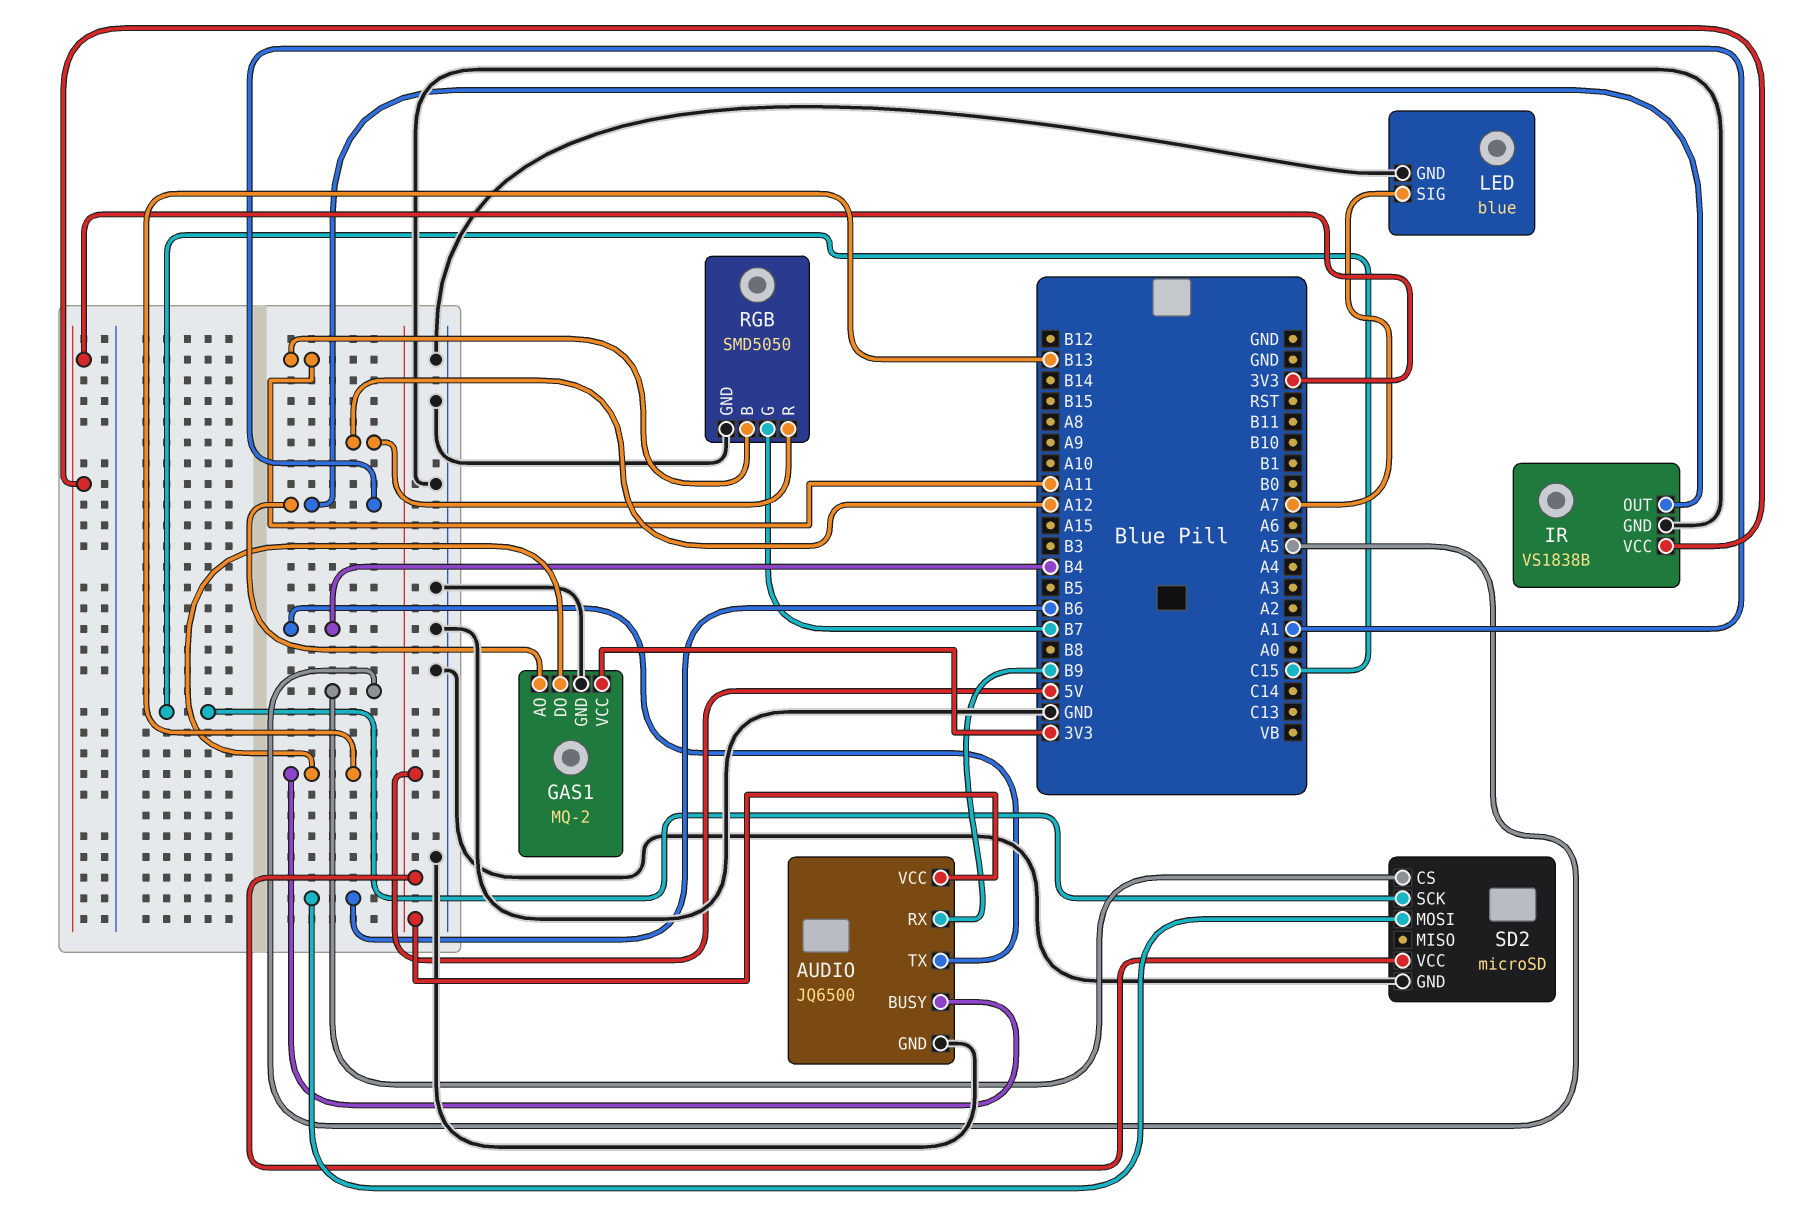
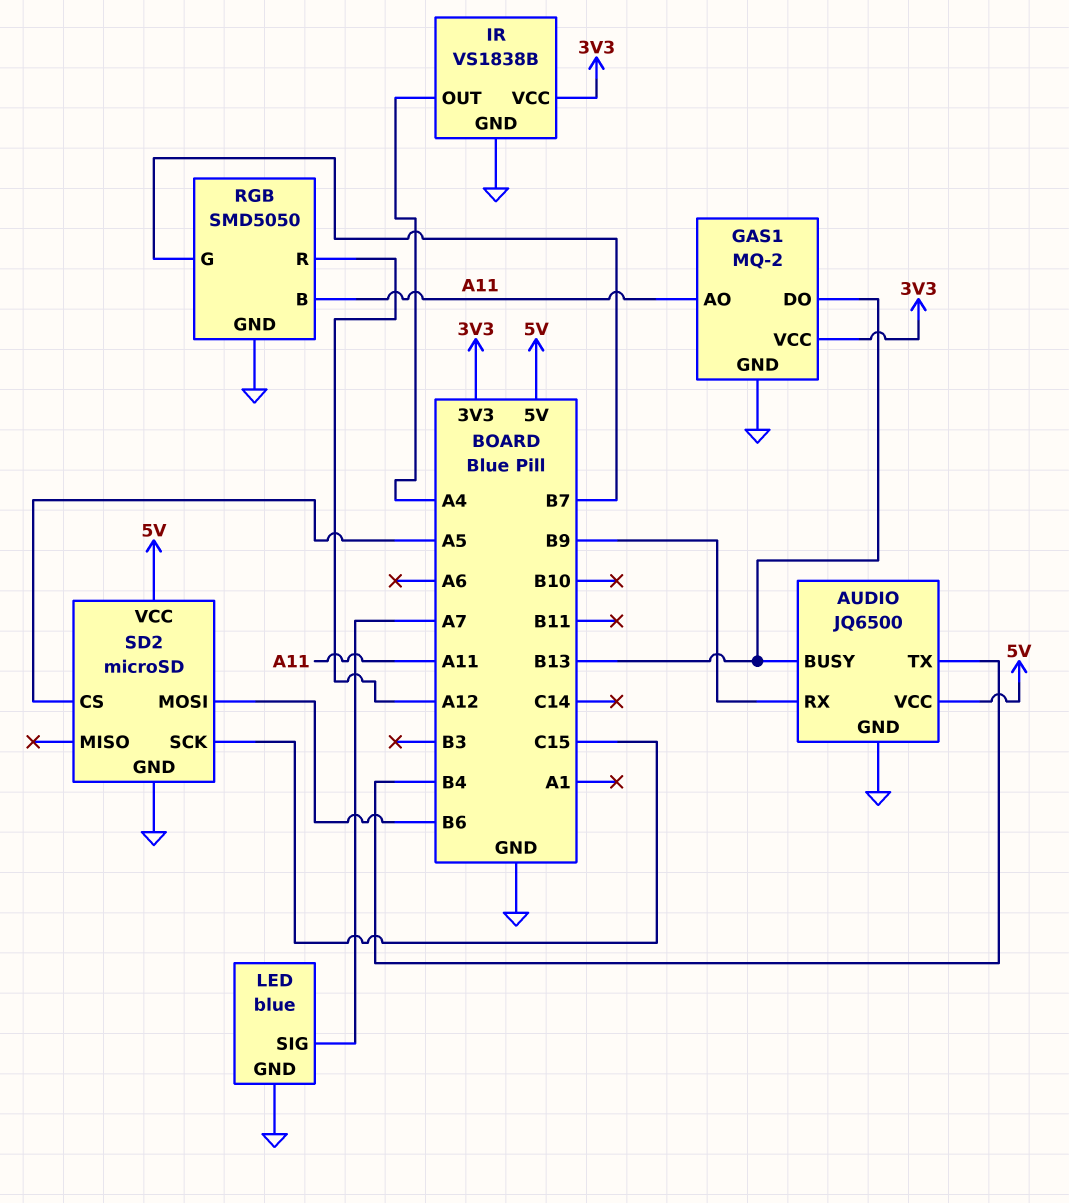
GAS1 pin AO: A1 -> A11
IR pin OUT: A1 -> A4

